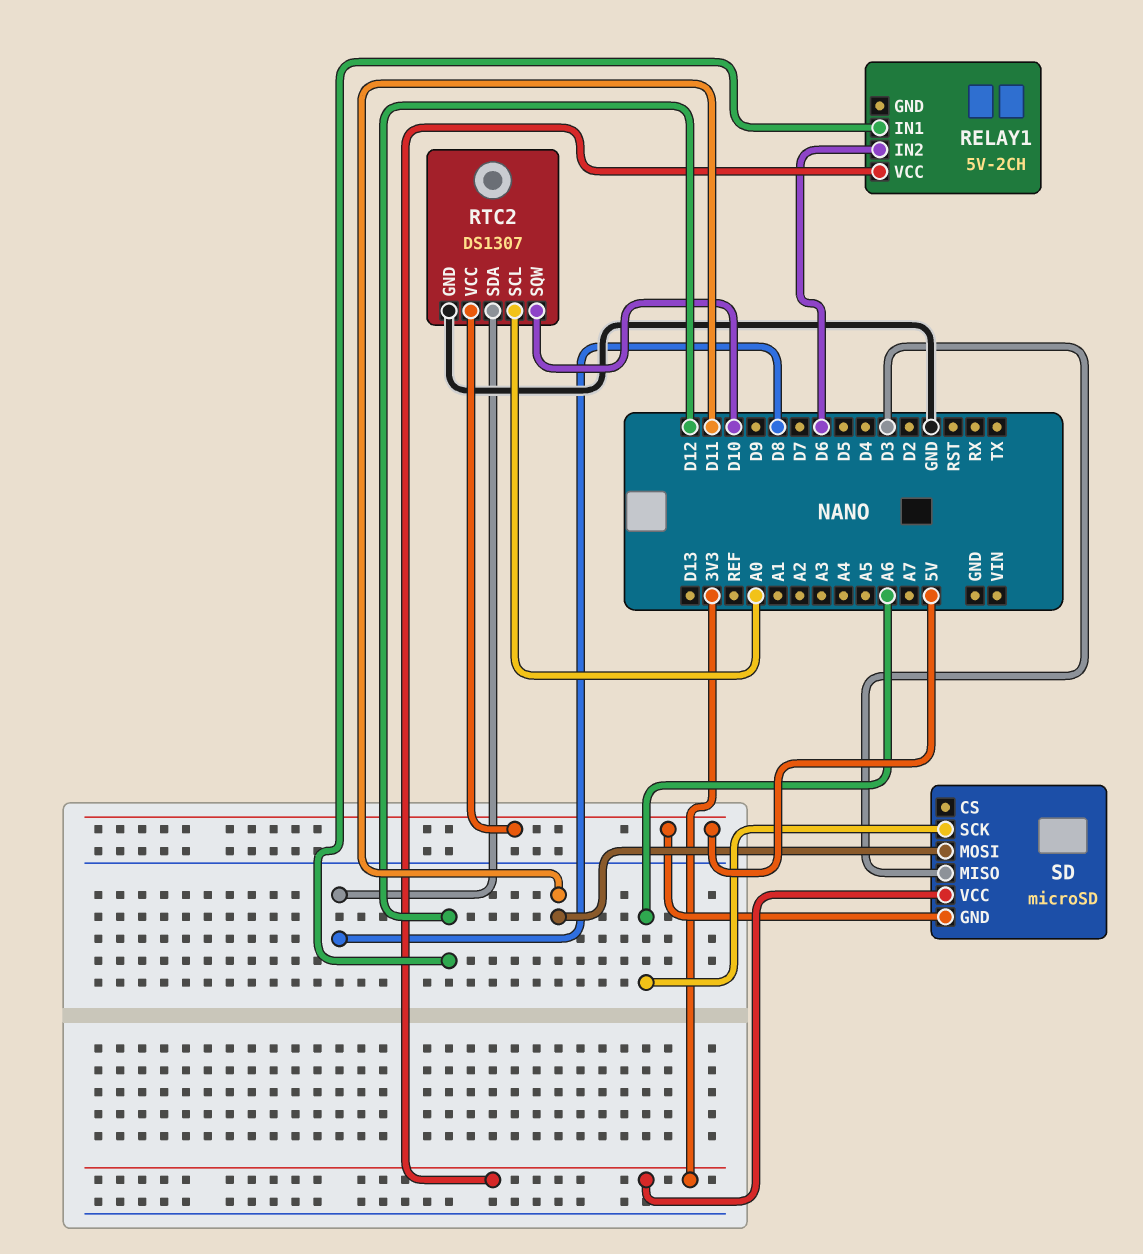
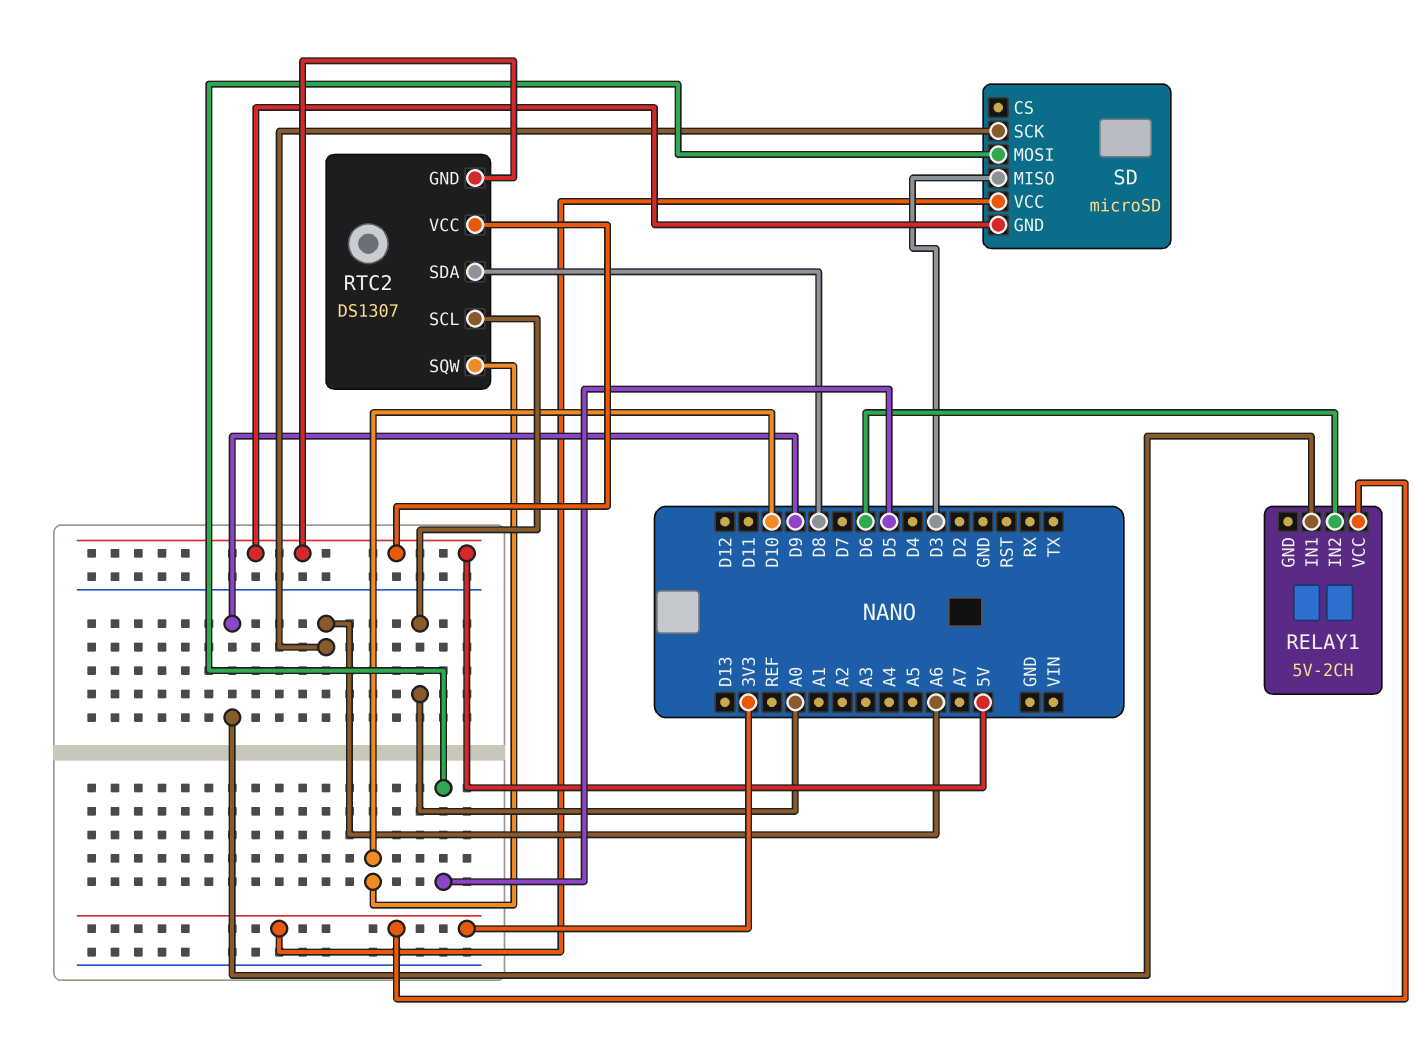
RELAY1 pin IN1: D12 -> D9
RTC2 pin GND: GND -> 5V
SD pin MOSI: D11 -> D5

